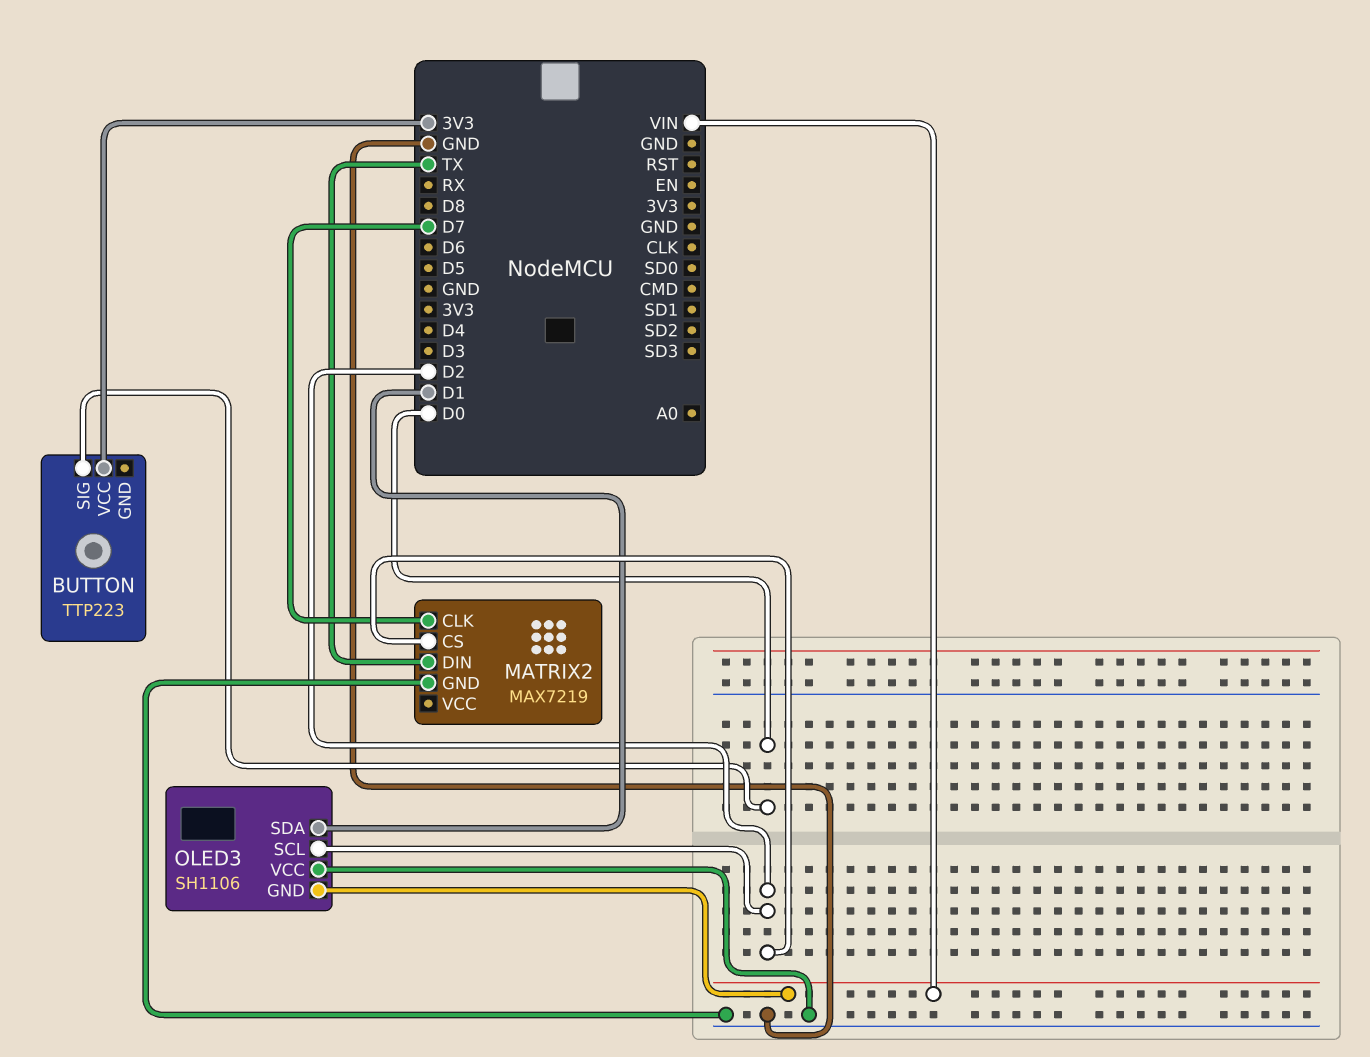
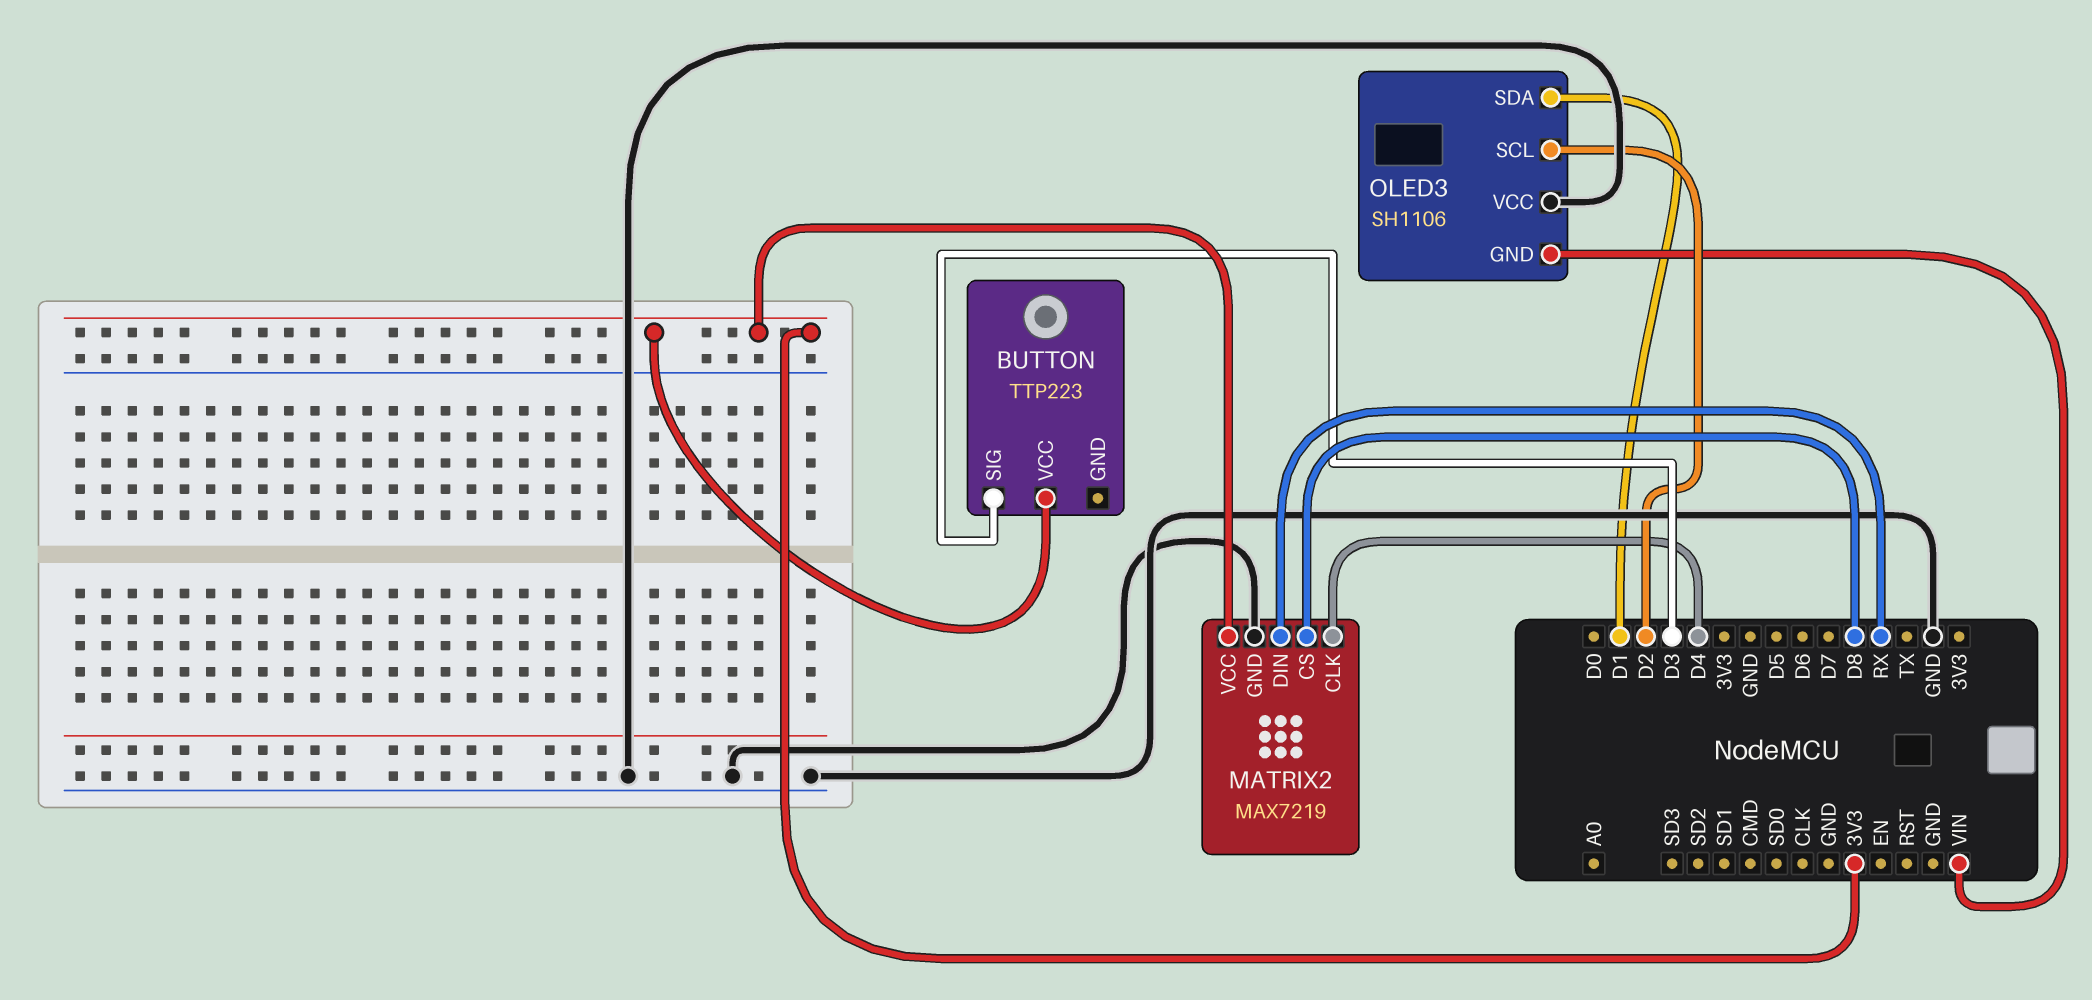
BUTTON pin SIG: D0 -> D3
MATRIX2 pin CLK: D7 -> D4
MATRIX2 pin CS: D2 -> D8
MATRIX2 pin DIN: TX -> RX
MATRIX2 pin VCC: none -> 3V3

